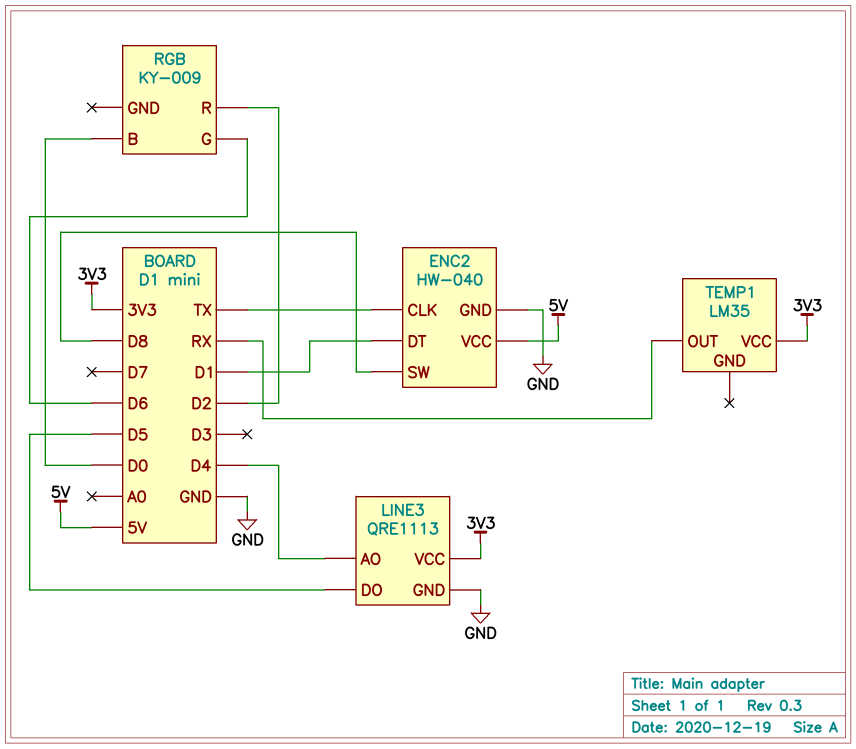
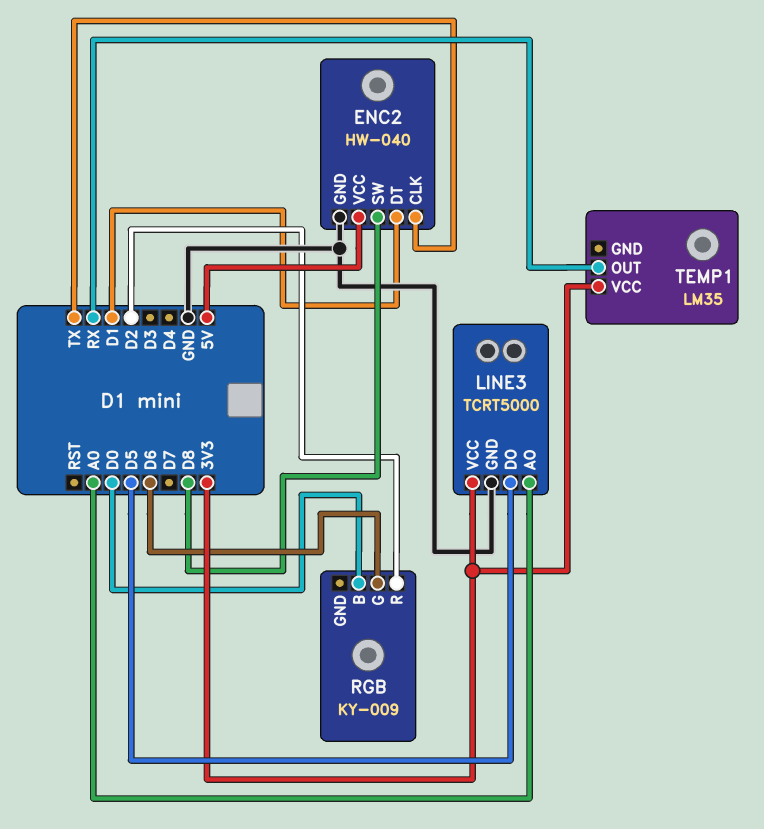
LINE3: QRE1113 -> TCRT5000
LINE3 pin AO: D4 -> A0

